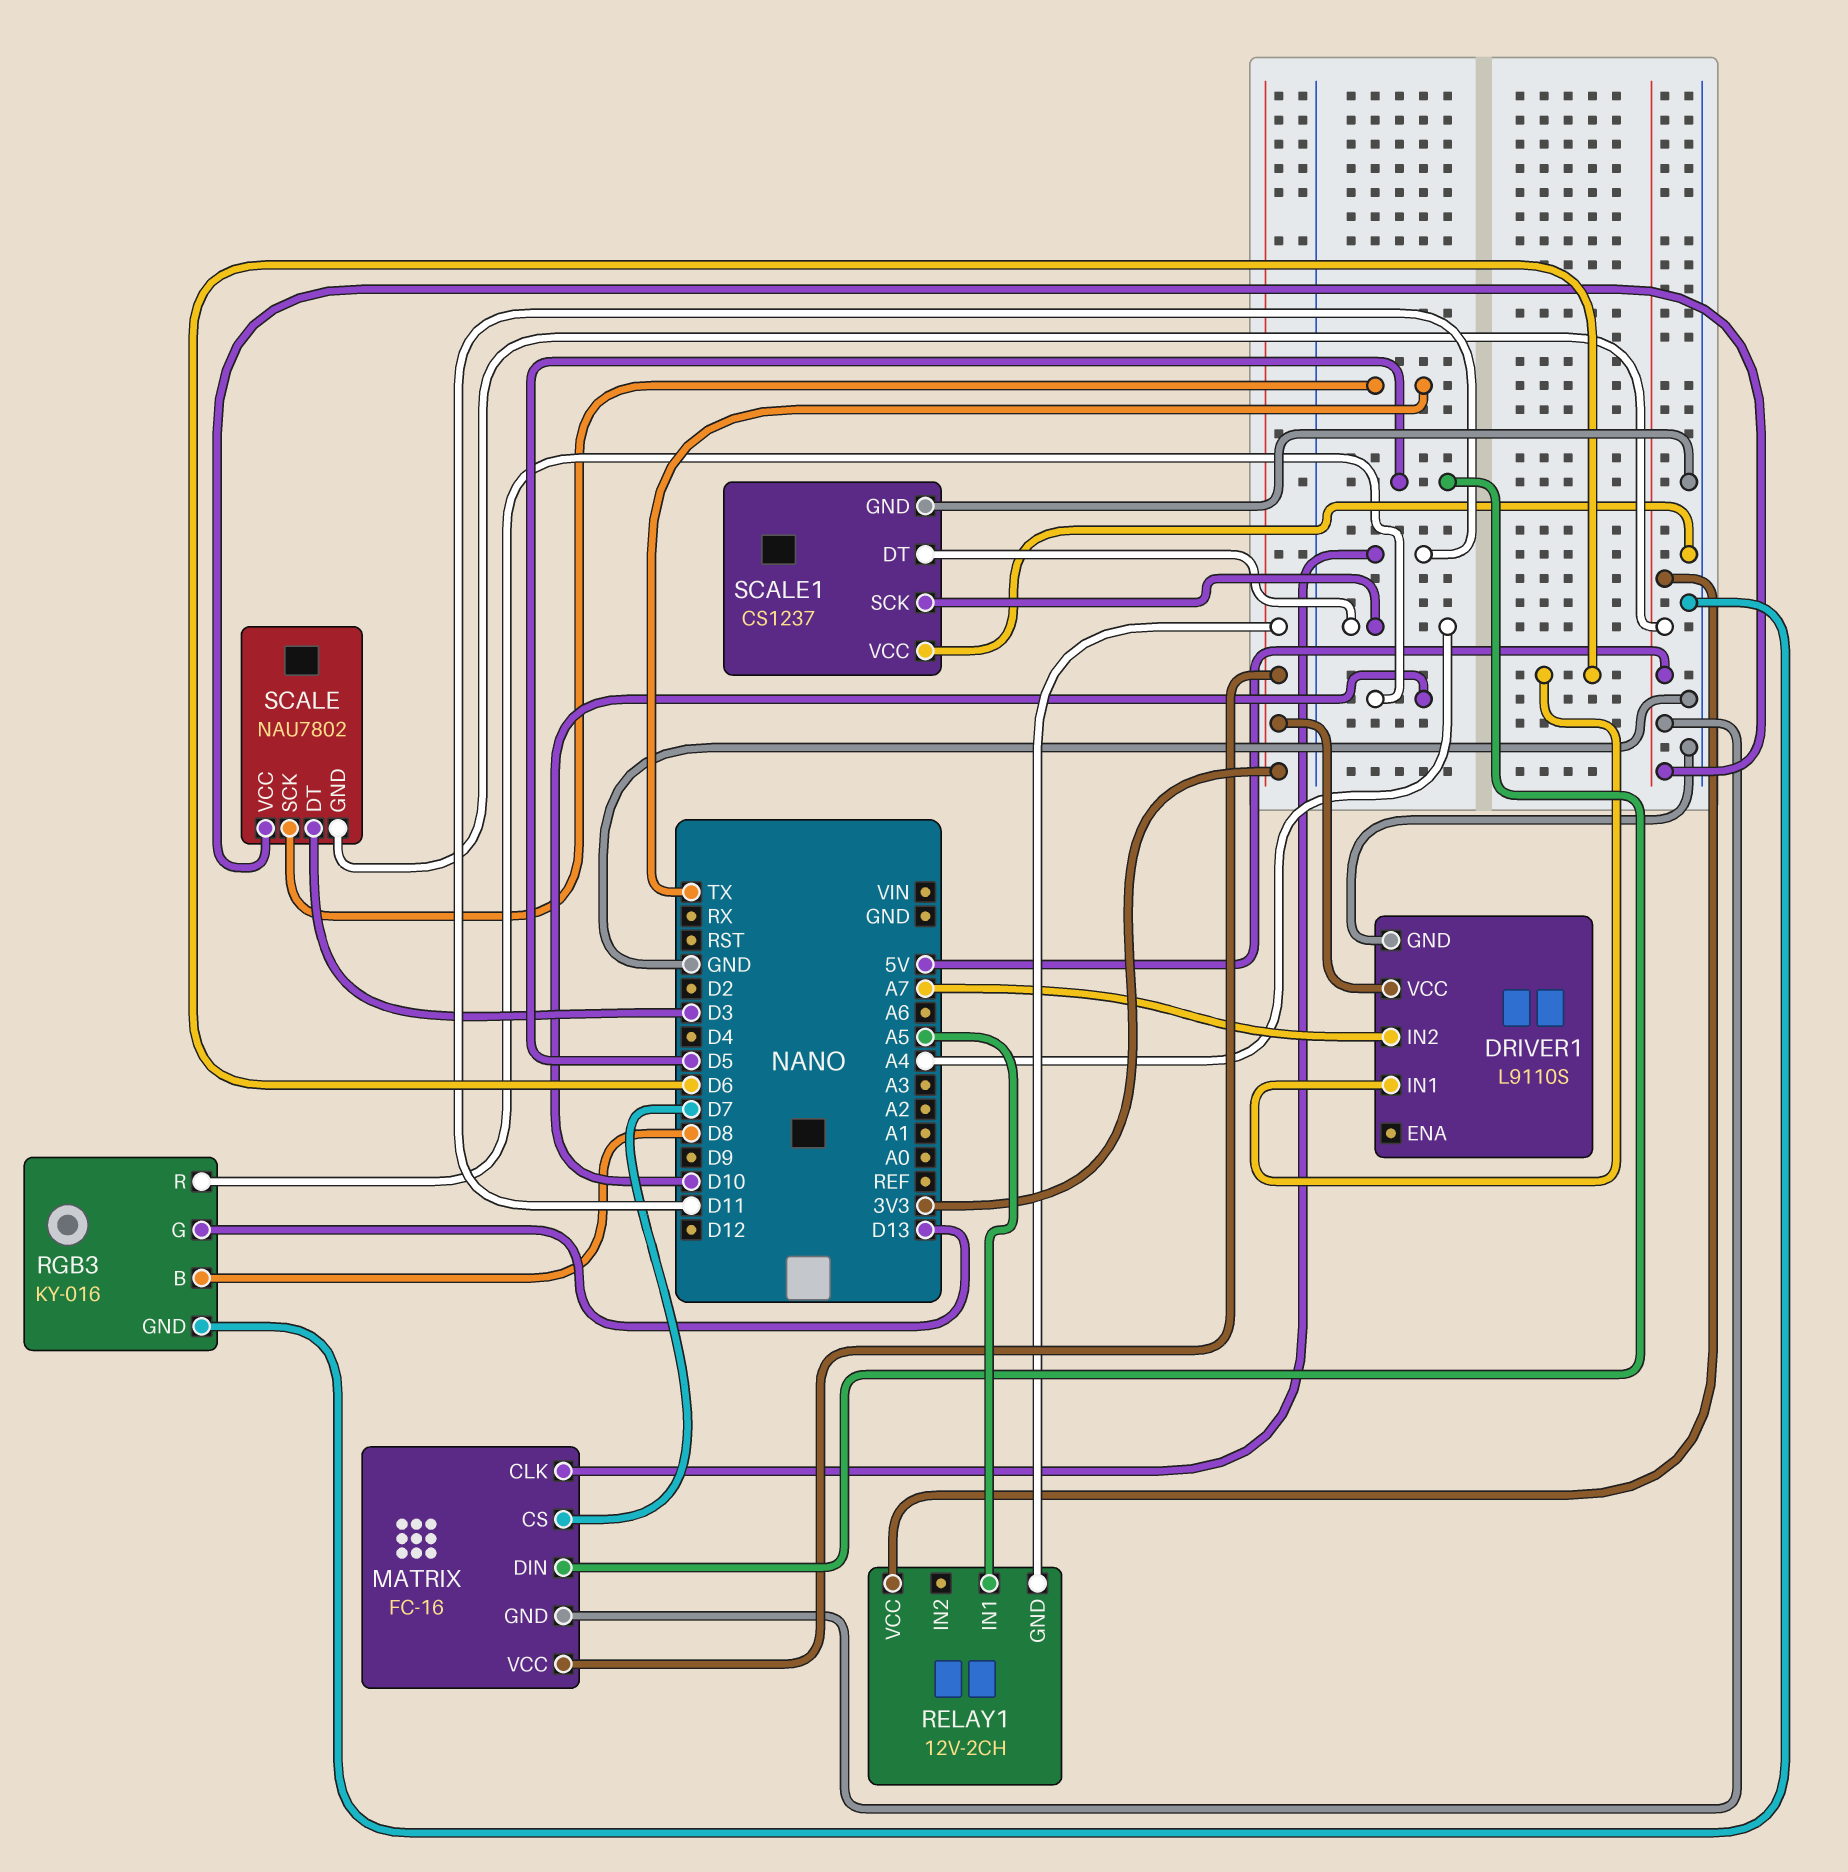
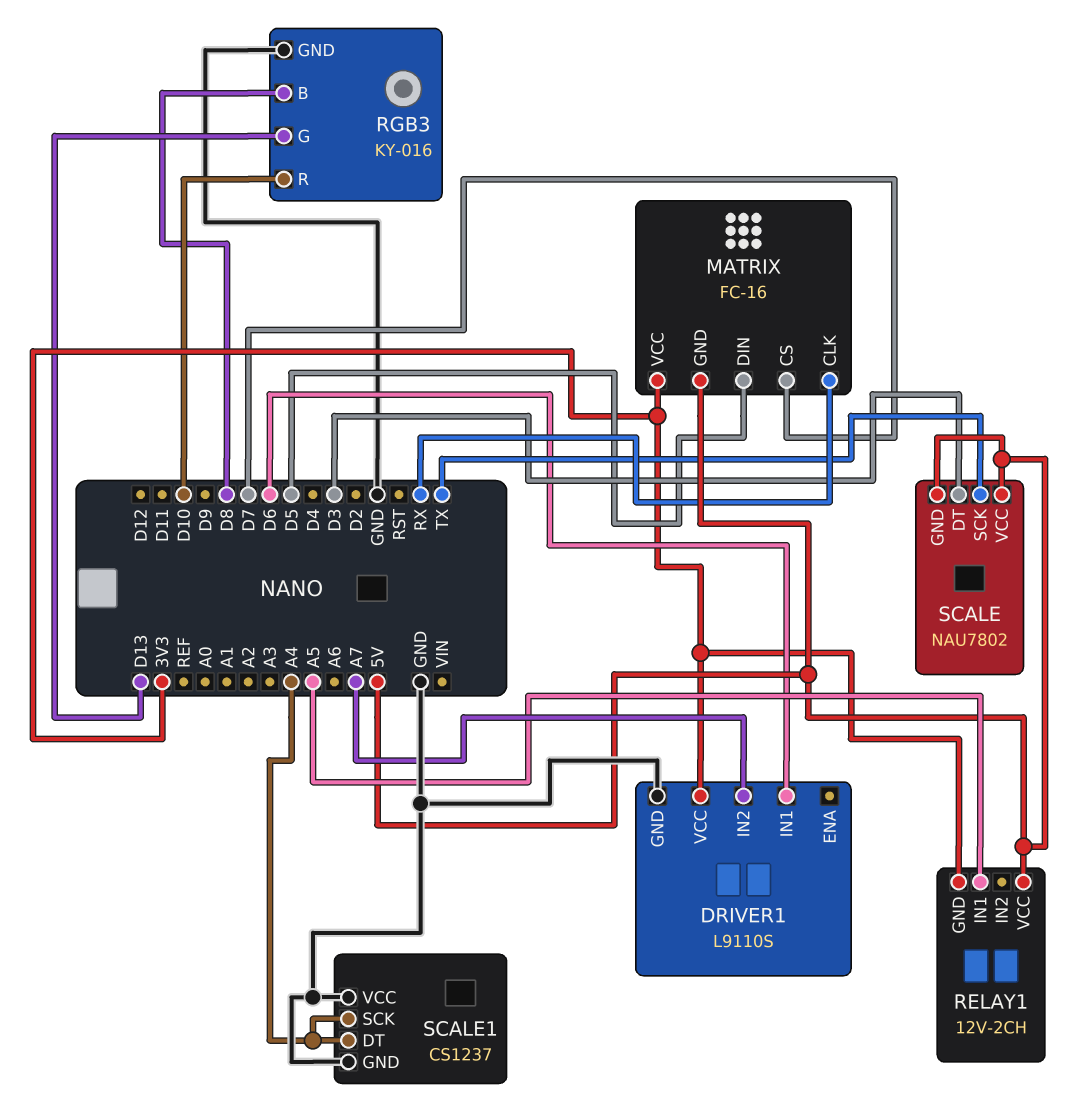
MATRIX pin CLK: D11 -> RX

